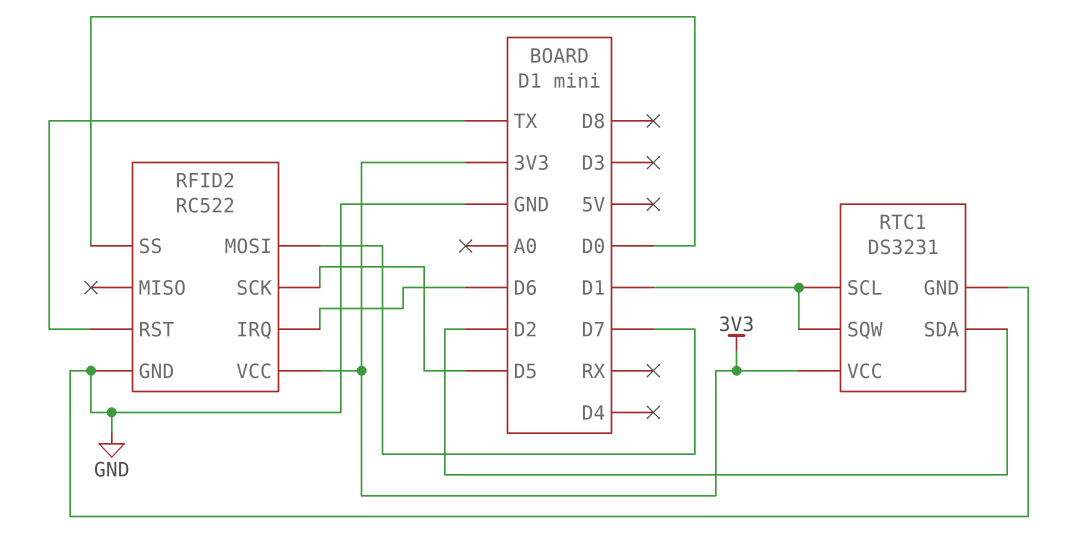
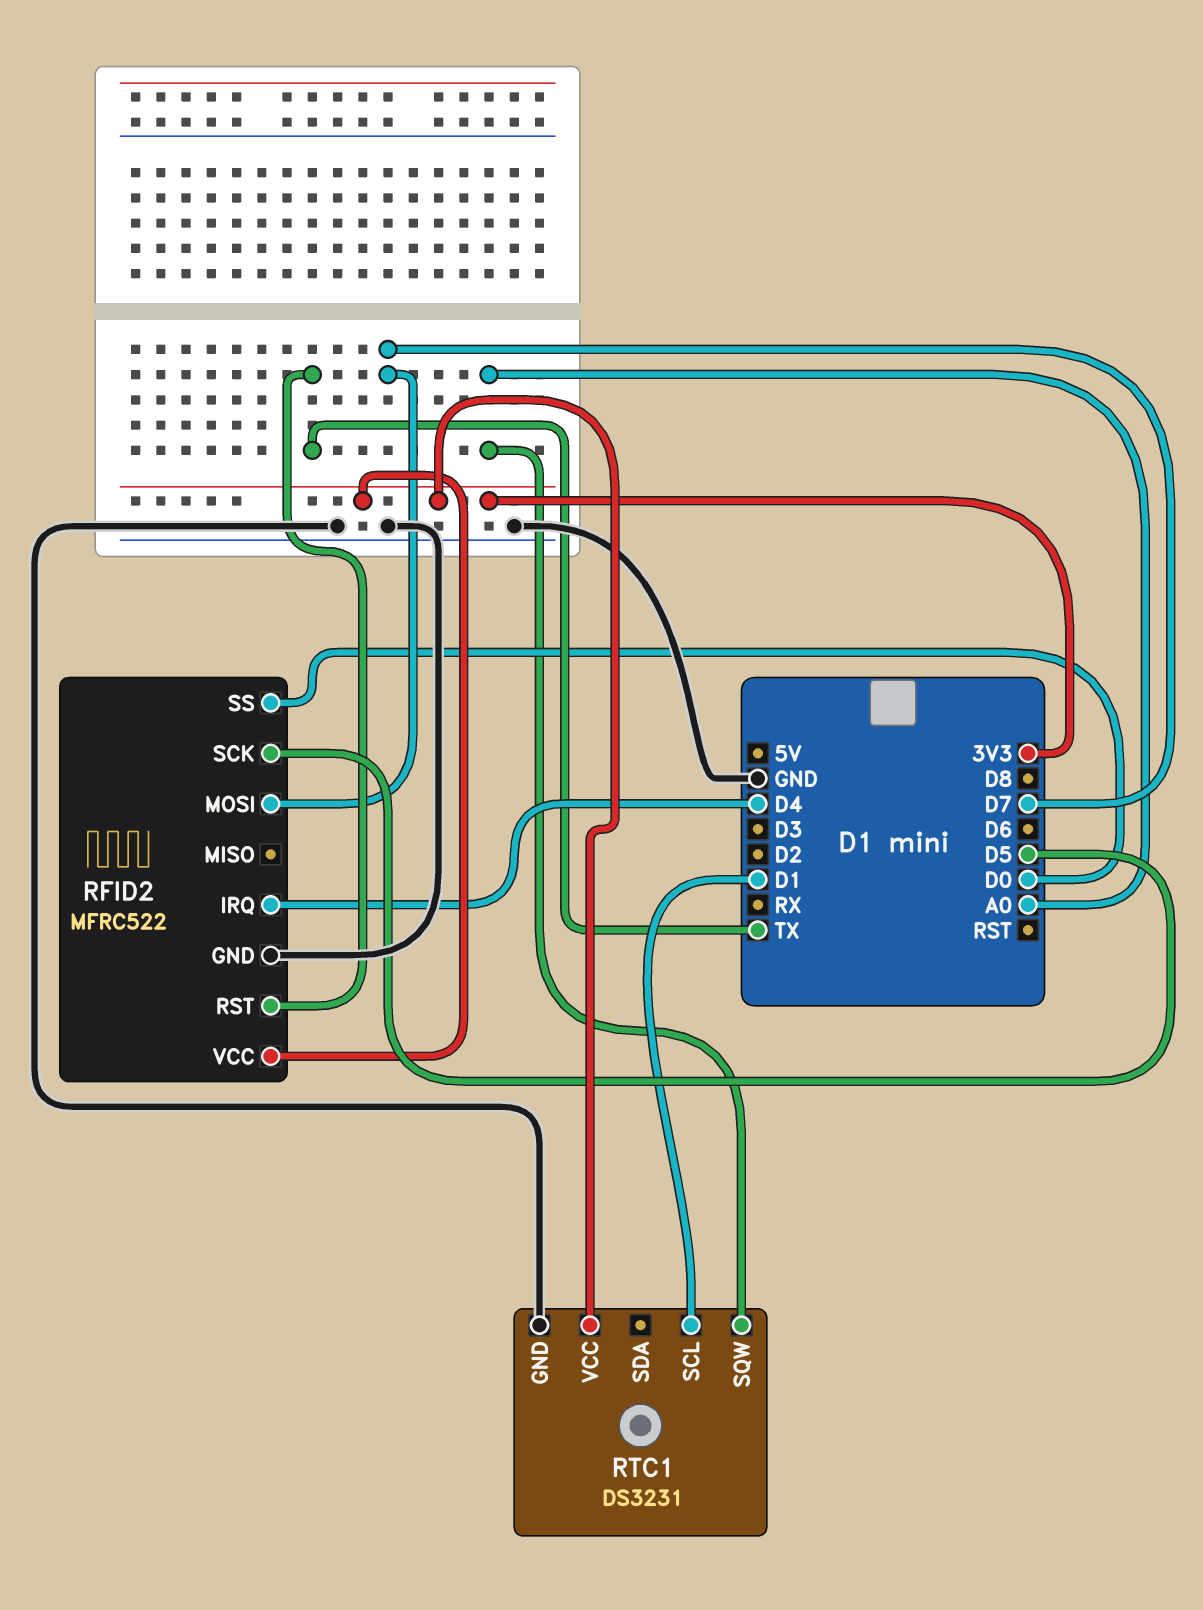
RFID2: RC522 -> MFRC522
RFID2 pin IRQ: D6 -> D4
RTC1 pin SDA: D2 -> none
RTC1 pin SQW: D1 -> A0

